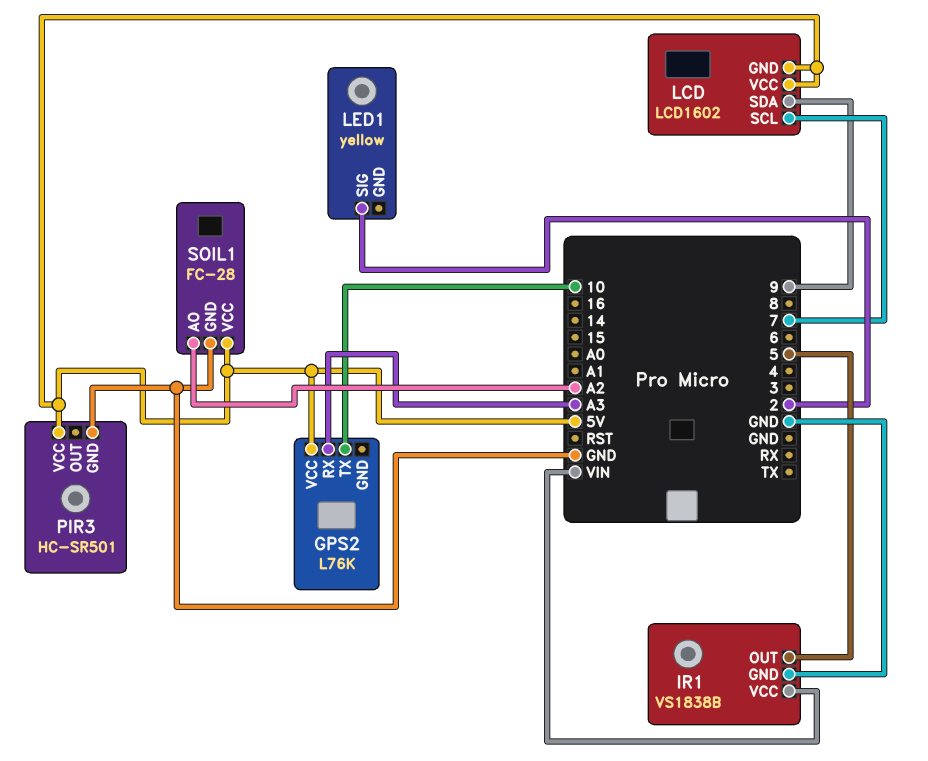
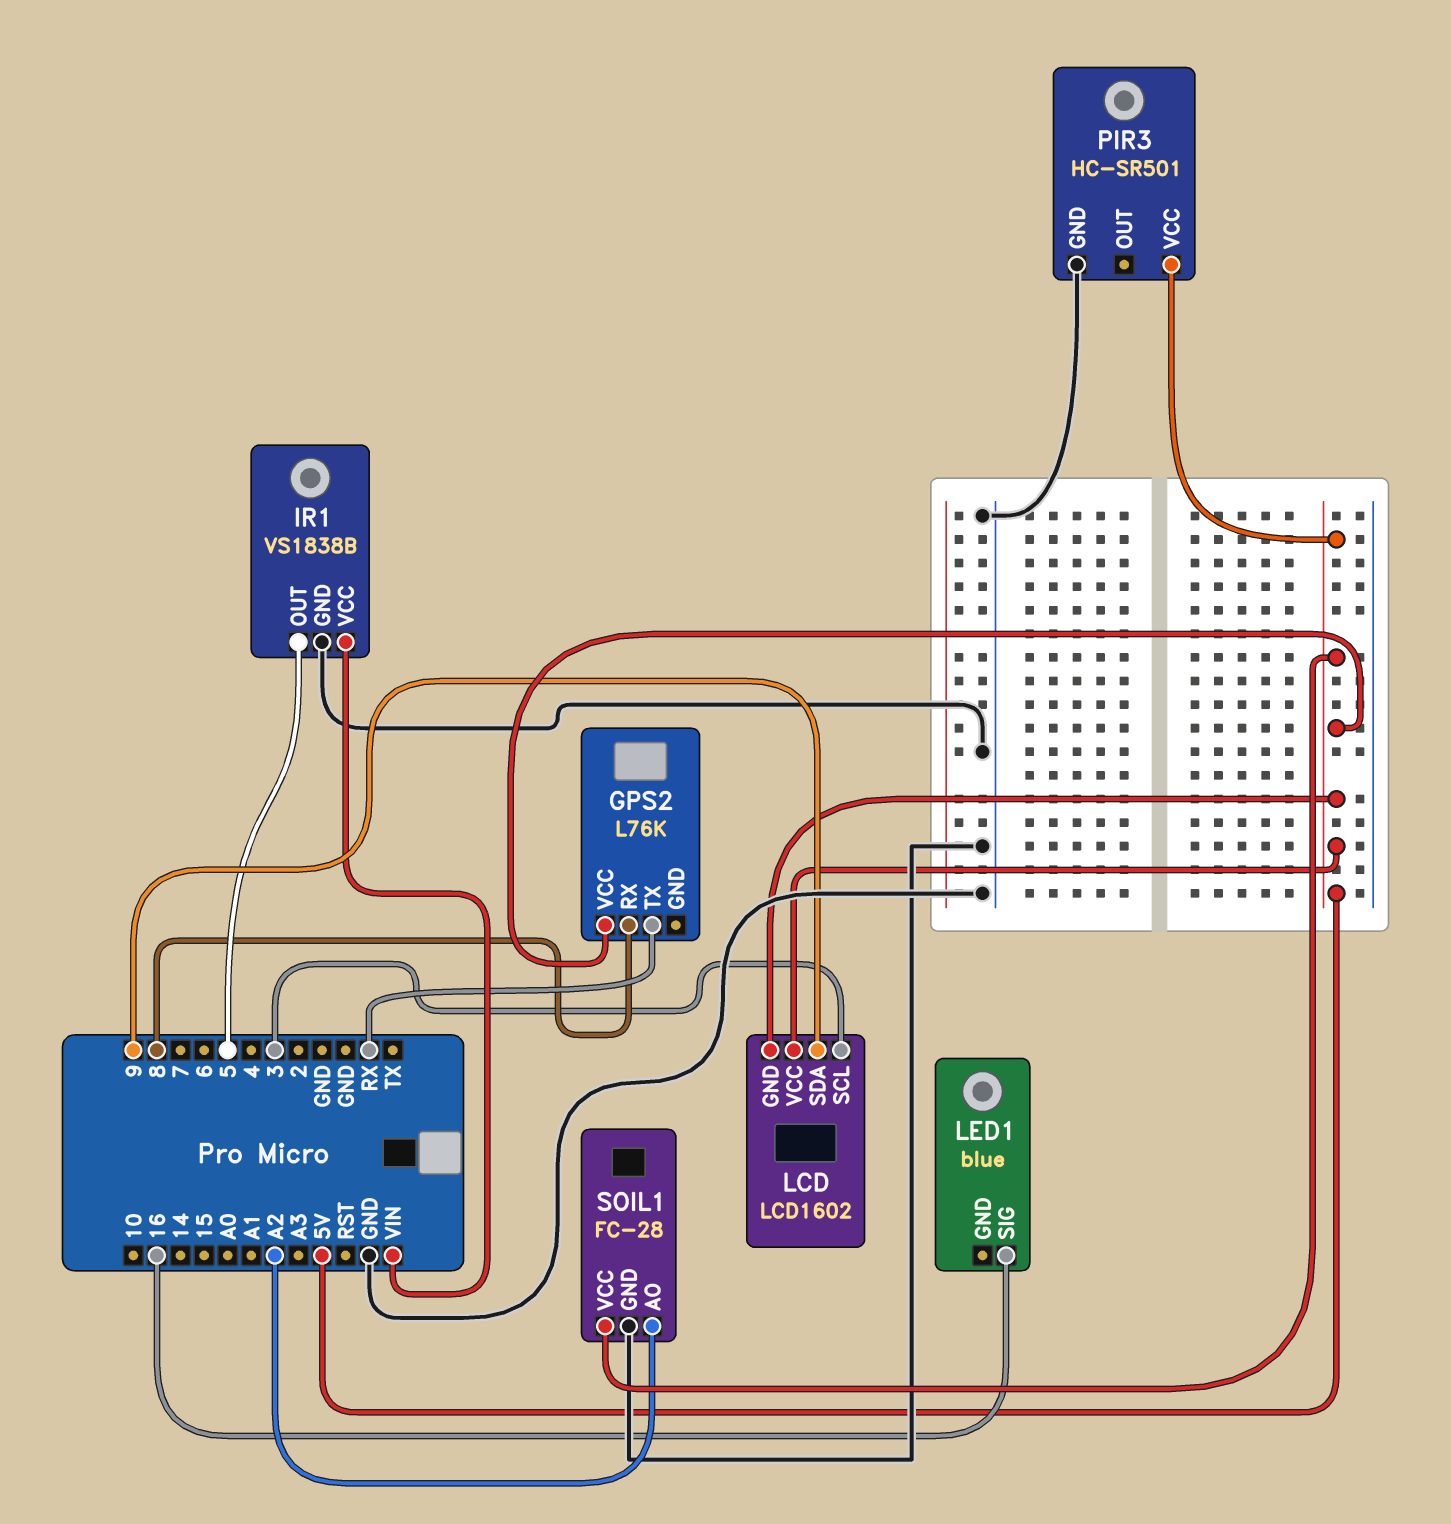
GPS2 pin RX: A3 -> 8
GPS2 pin TX: 10 -> RX
LCD pin SCL: 7 -> 3
LED1: yellow -> blue
LED1 pin SIG: 2 -> 16

